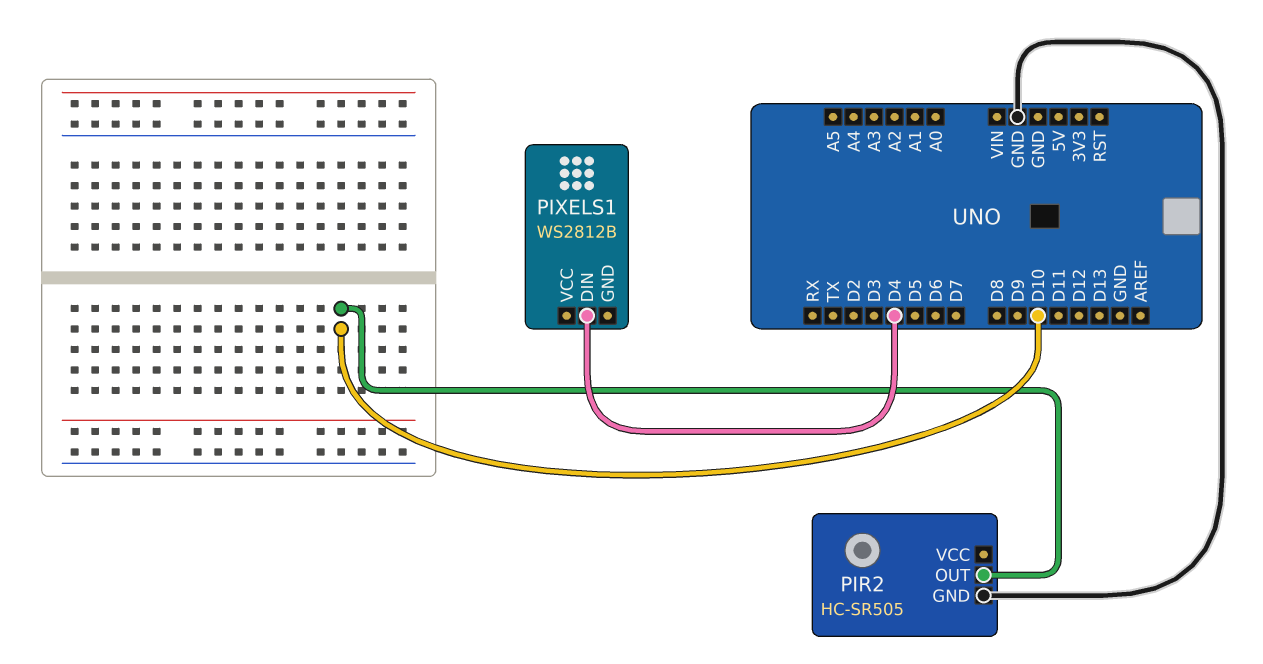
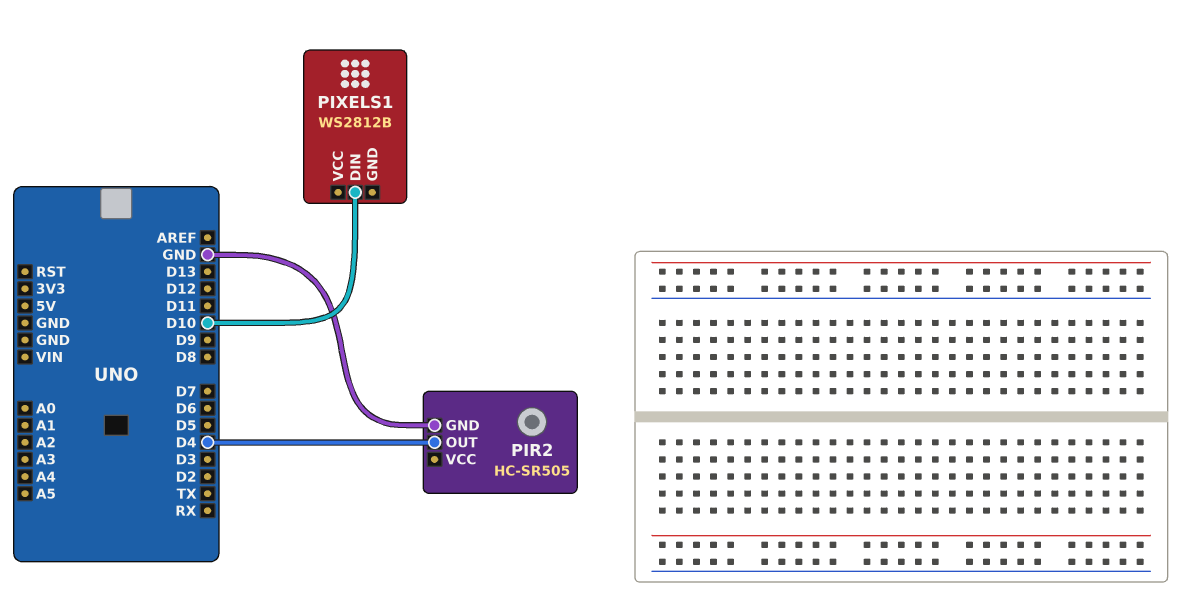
PIR2 pin OUT: D10 -> D4
PIXELS1 pin DIN: D4 -> D10

